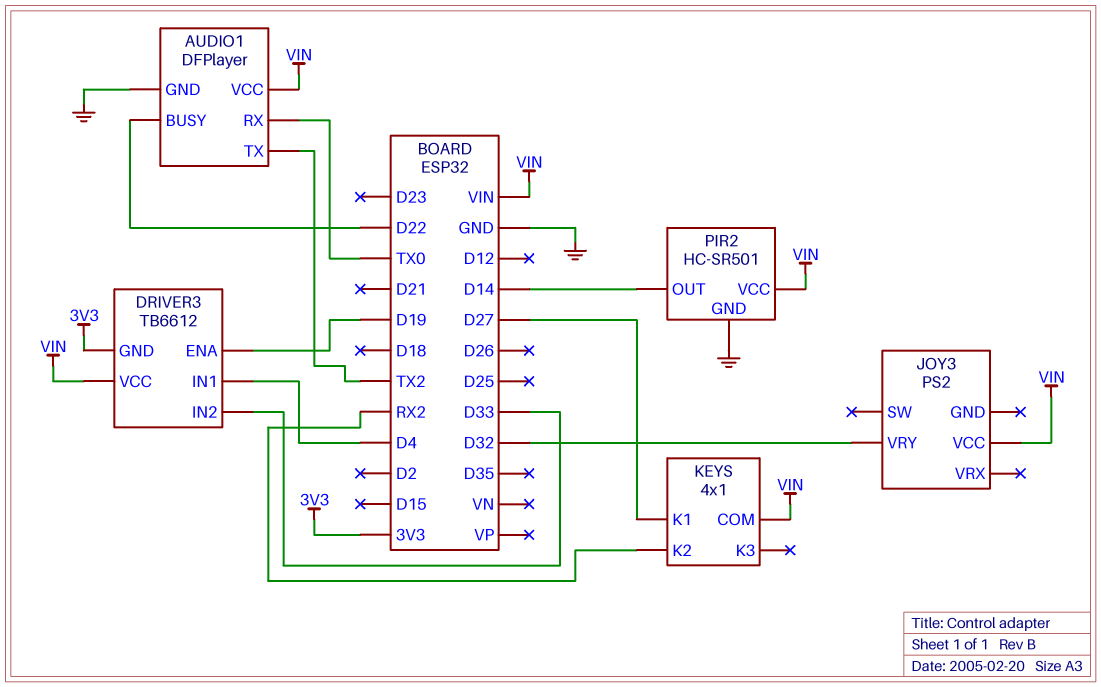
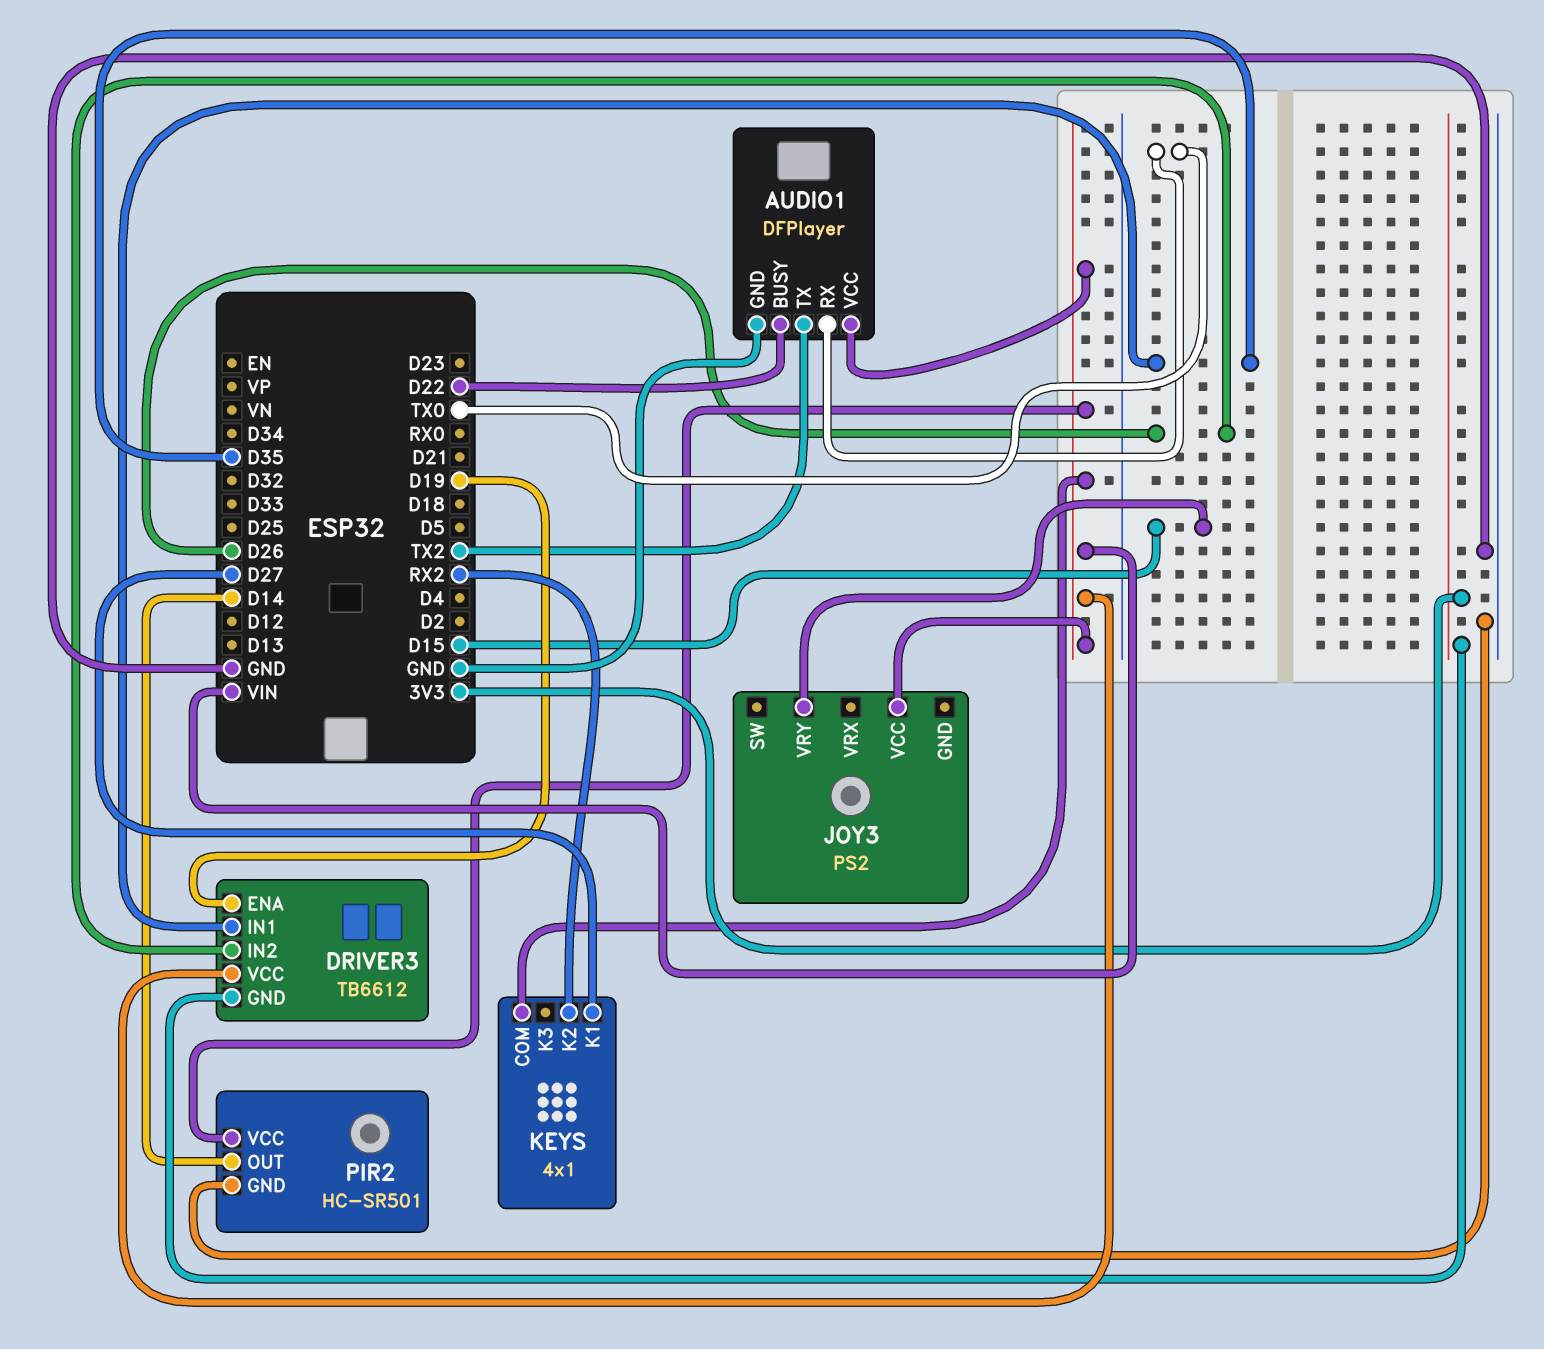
DRIVER3 pin IN1: D4 -> D35
DRIVER3 pin IN2: D33 -> D26
JOY3 pin VRY: D32 -> D15

